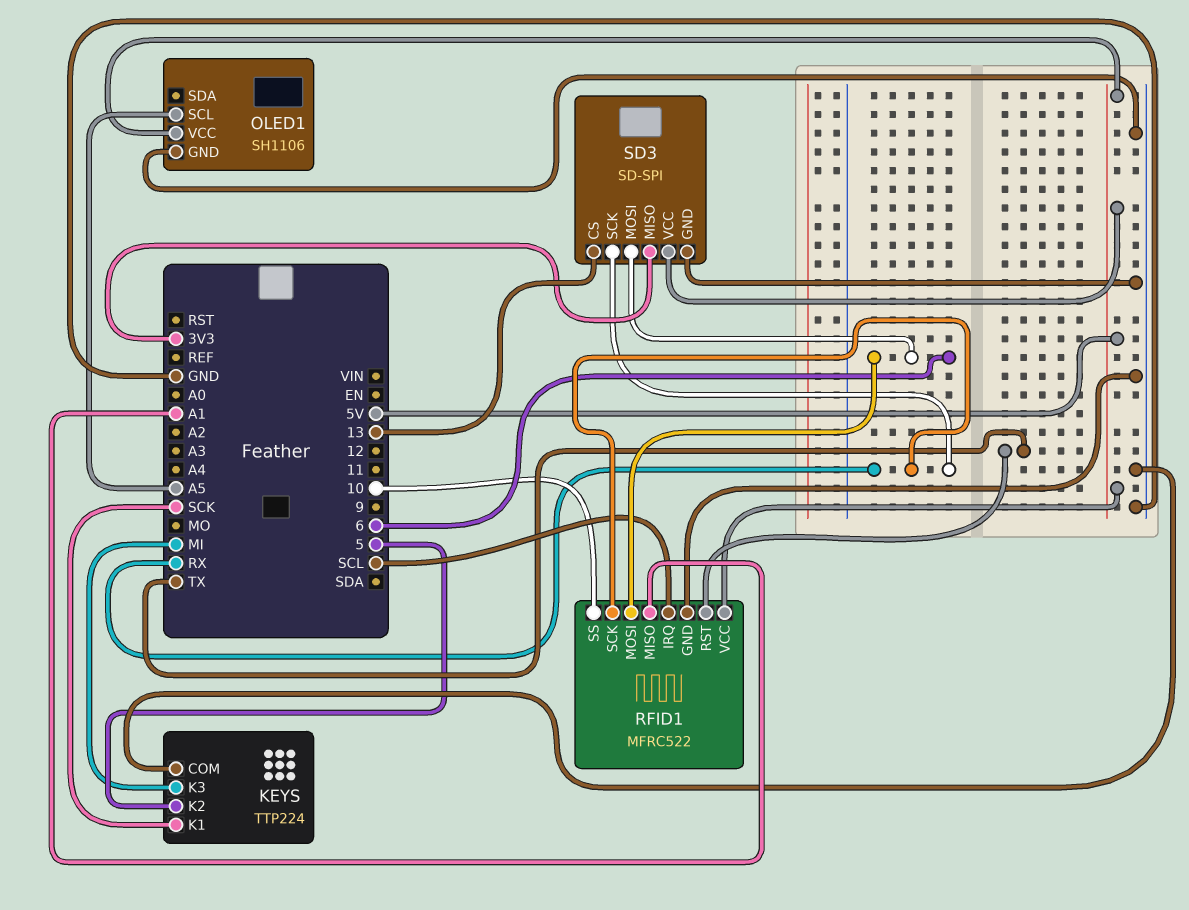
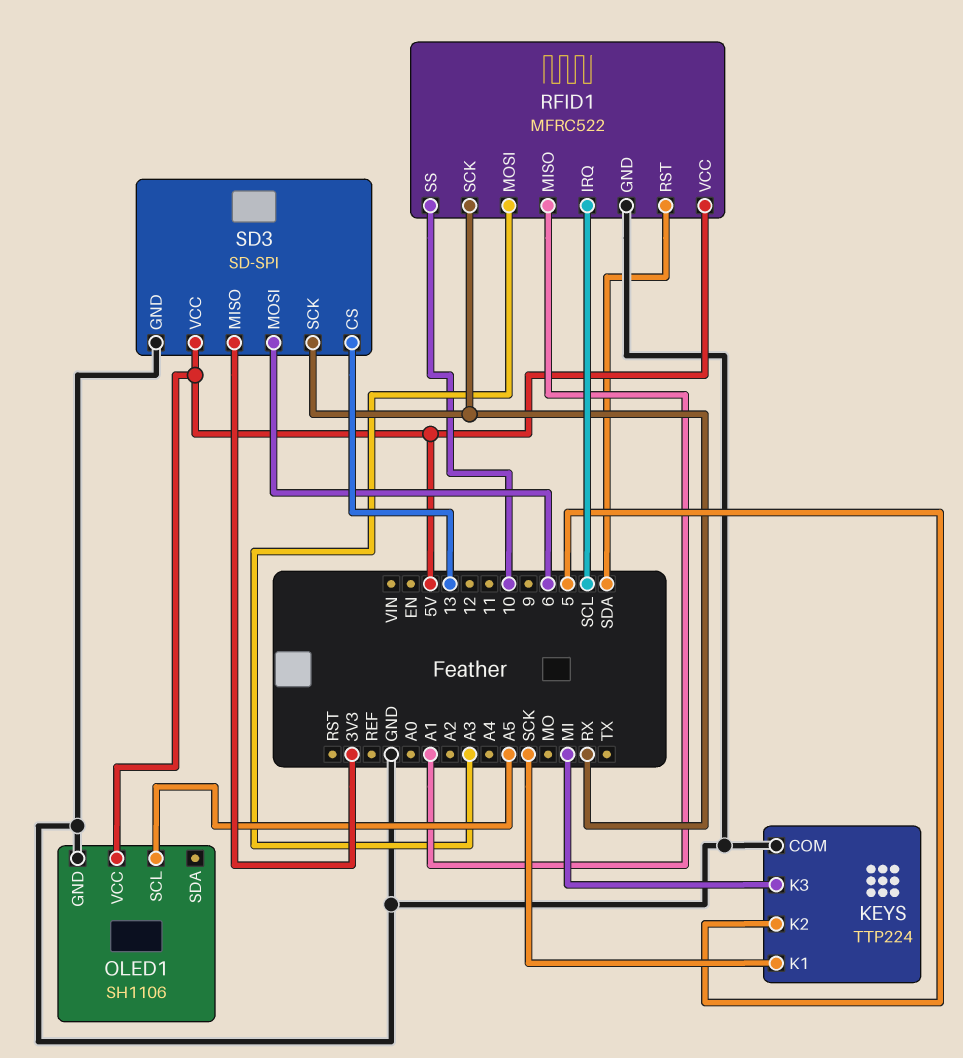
RFID1 pin MOSI: 6 -> A3
RFID1 pin RST: TX -> SDA

